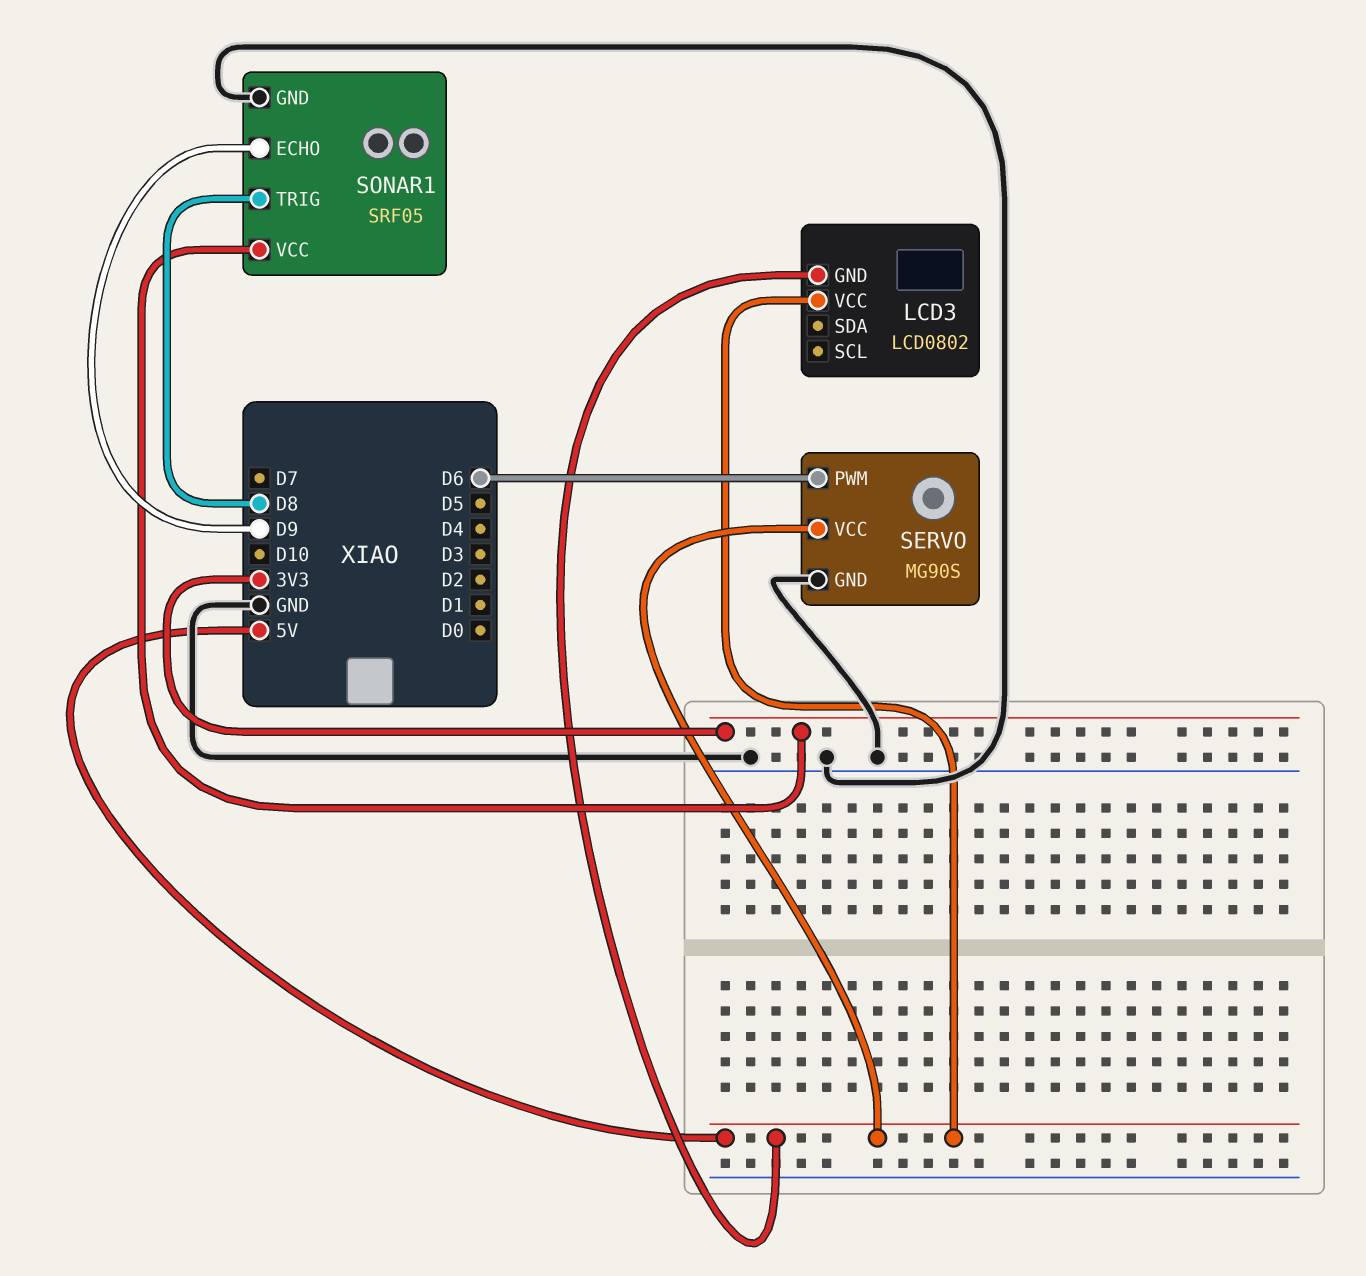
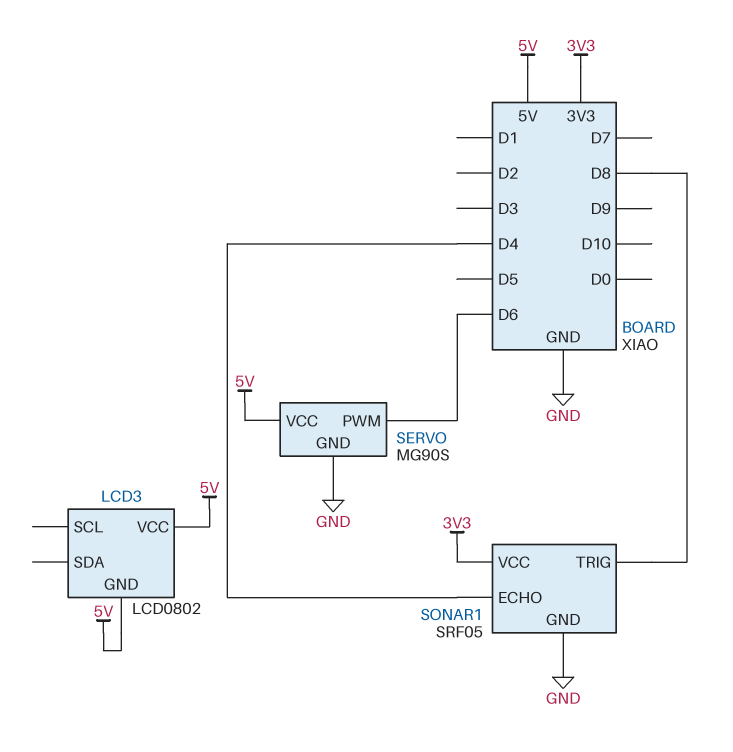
SONAR1 pin ECHO: D9 -> D4

